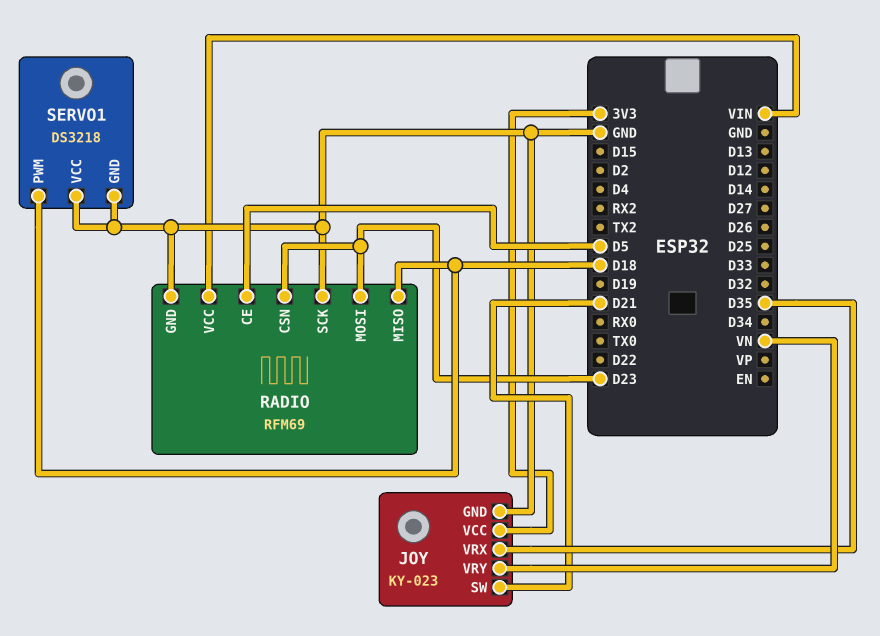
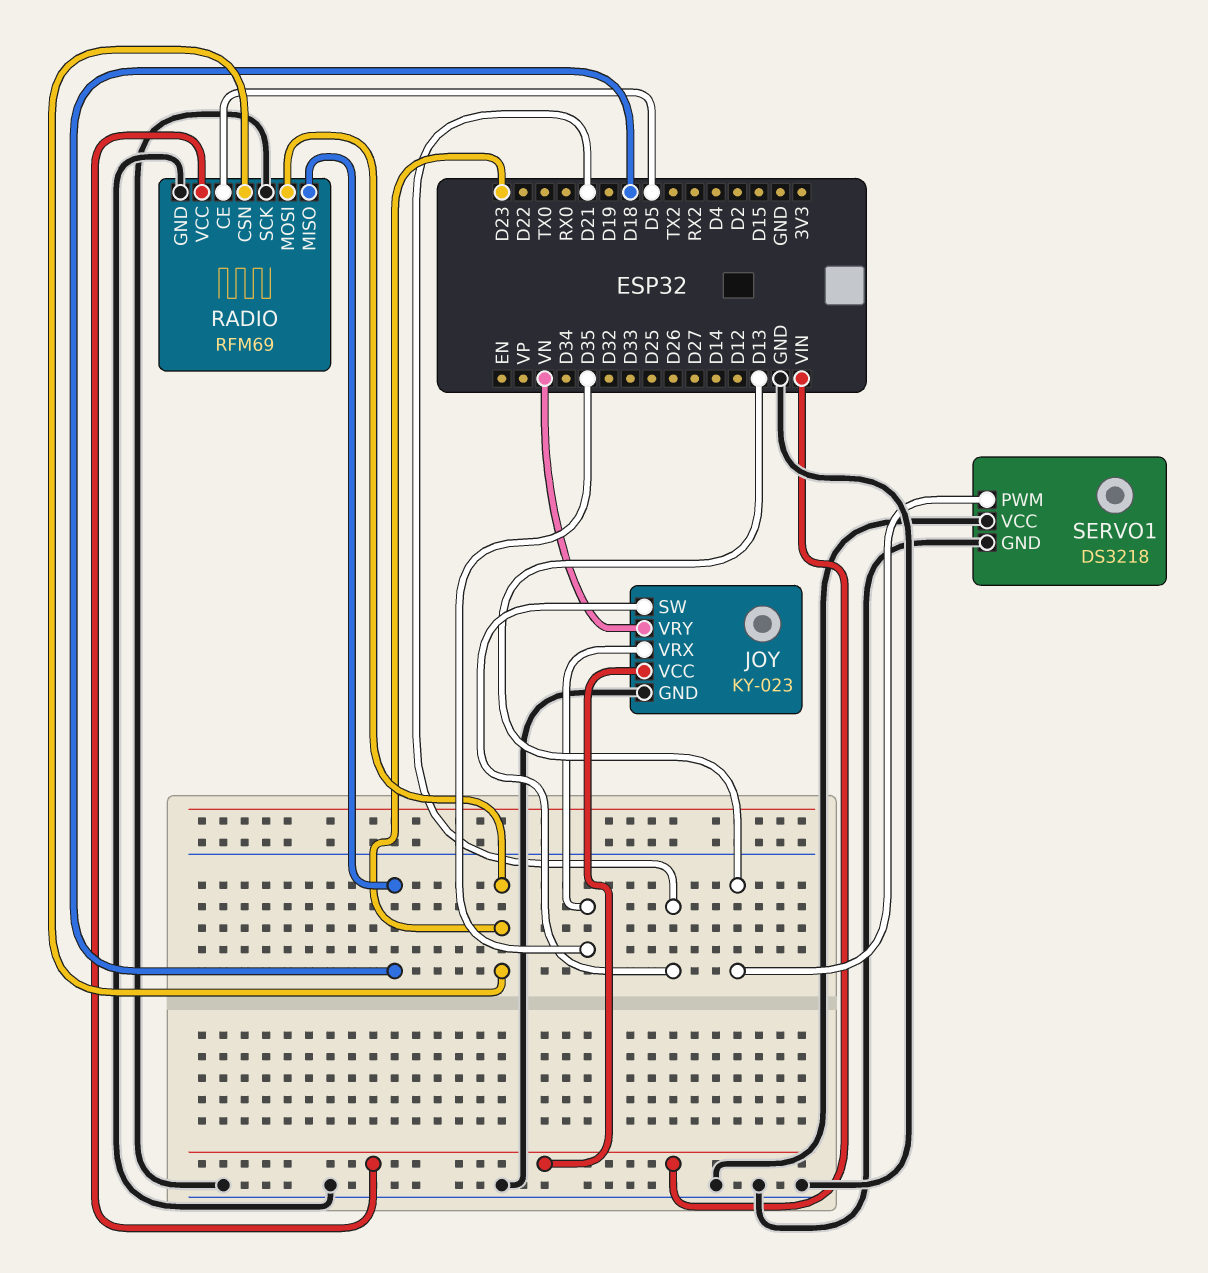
JOY pin VCC: 3V3 -> VIN
SERVO1 pin PWM: D18 -> D13

